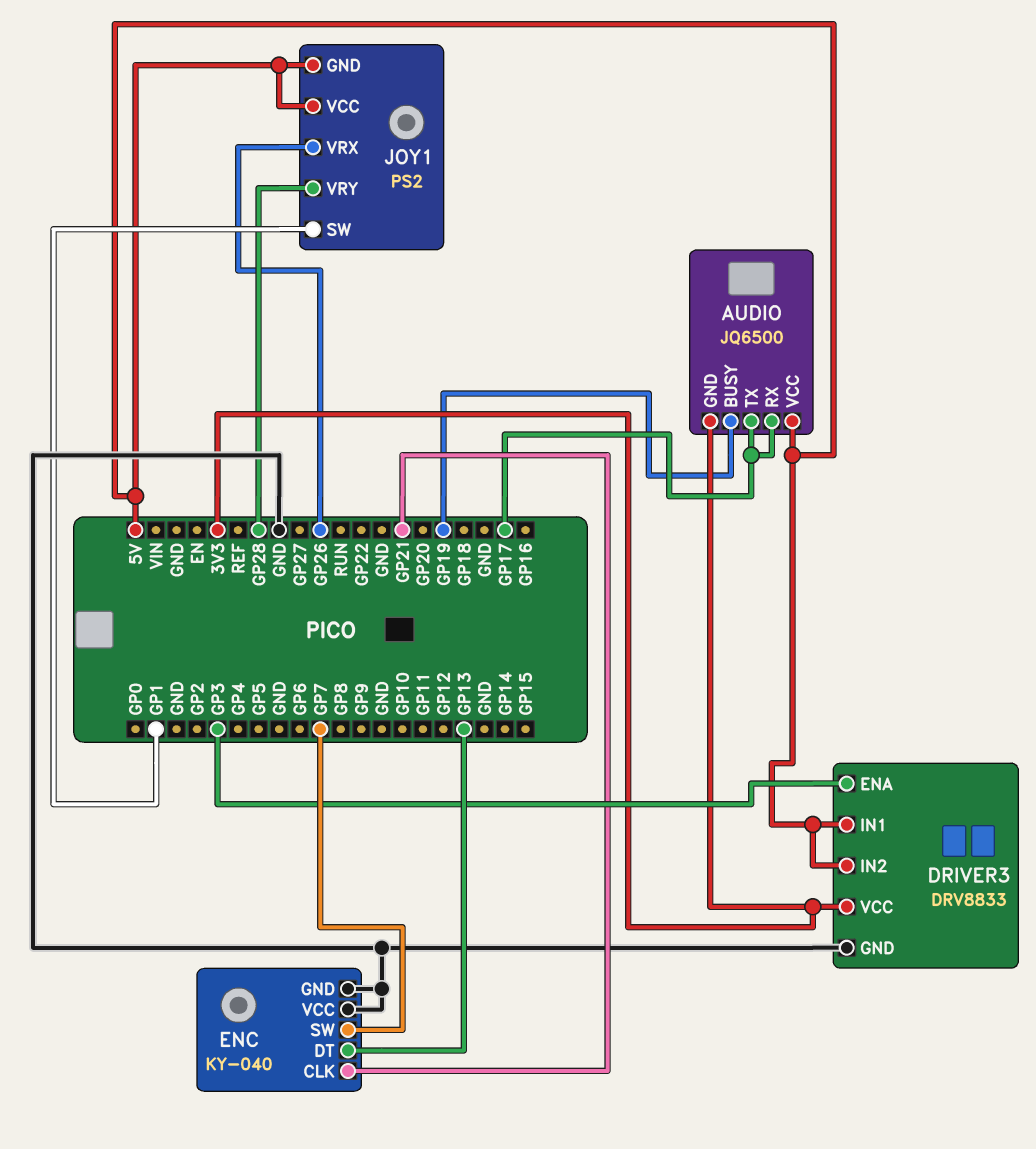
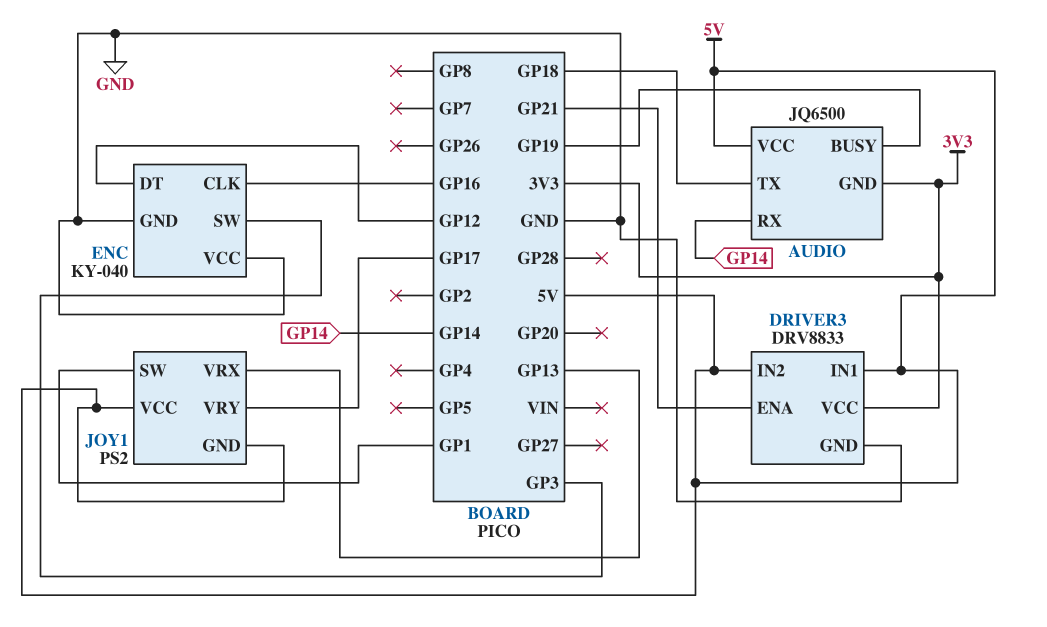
AUDIO pin RX: GP17 -> GP14
AUDIO pin TX: GP17 -> GP18
DRIVER3 pin ENA: GP3 -> GP21
ENC pin CLK: GP21 -> GP16
ENC pin DT: GP13 -> GP12
ENC pin SW: GP7 -> GP3
JOY1 pin VRX: GP26 -> GP13
JOY1 pin VRY: GP28 -> GP17

